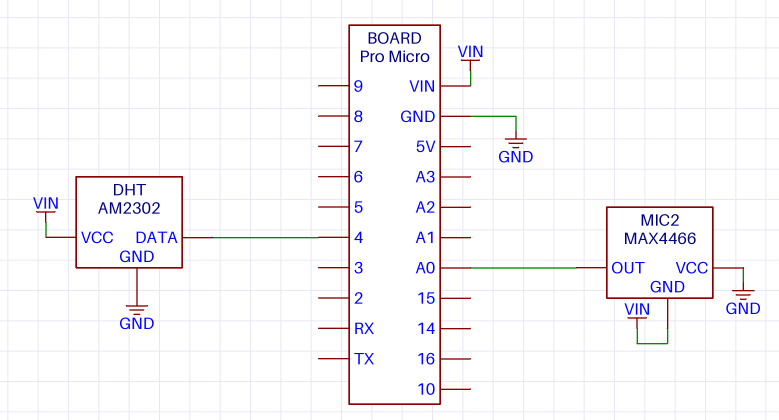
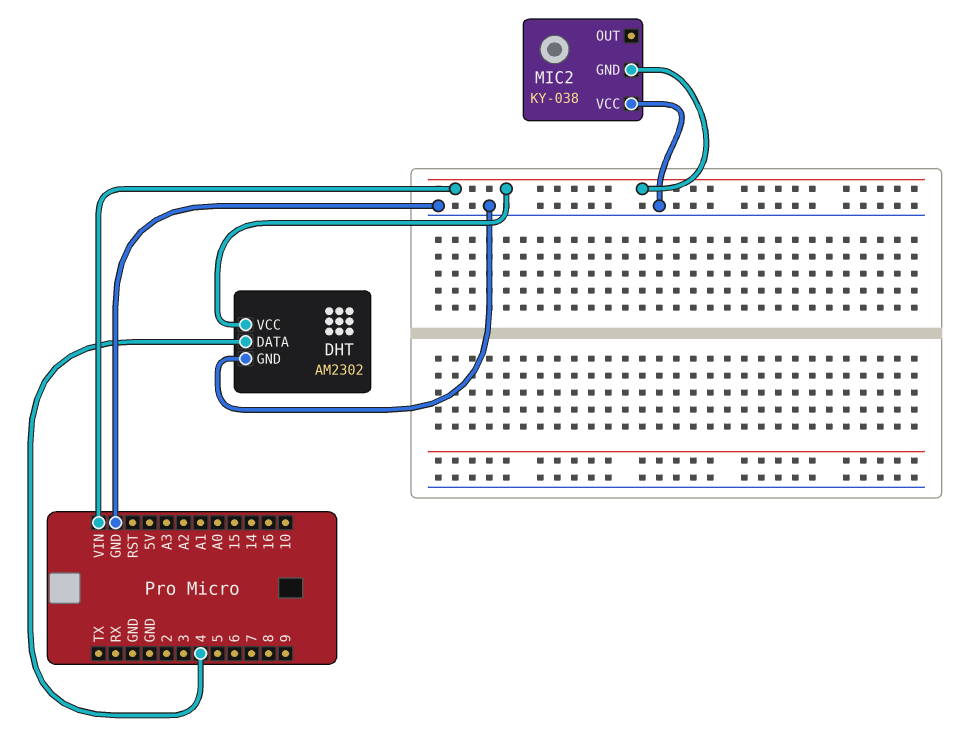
MIC2: MAX4466 -> KY-038
MIC2 pin OUT: A0 -> none

